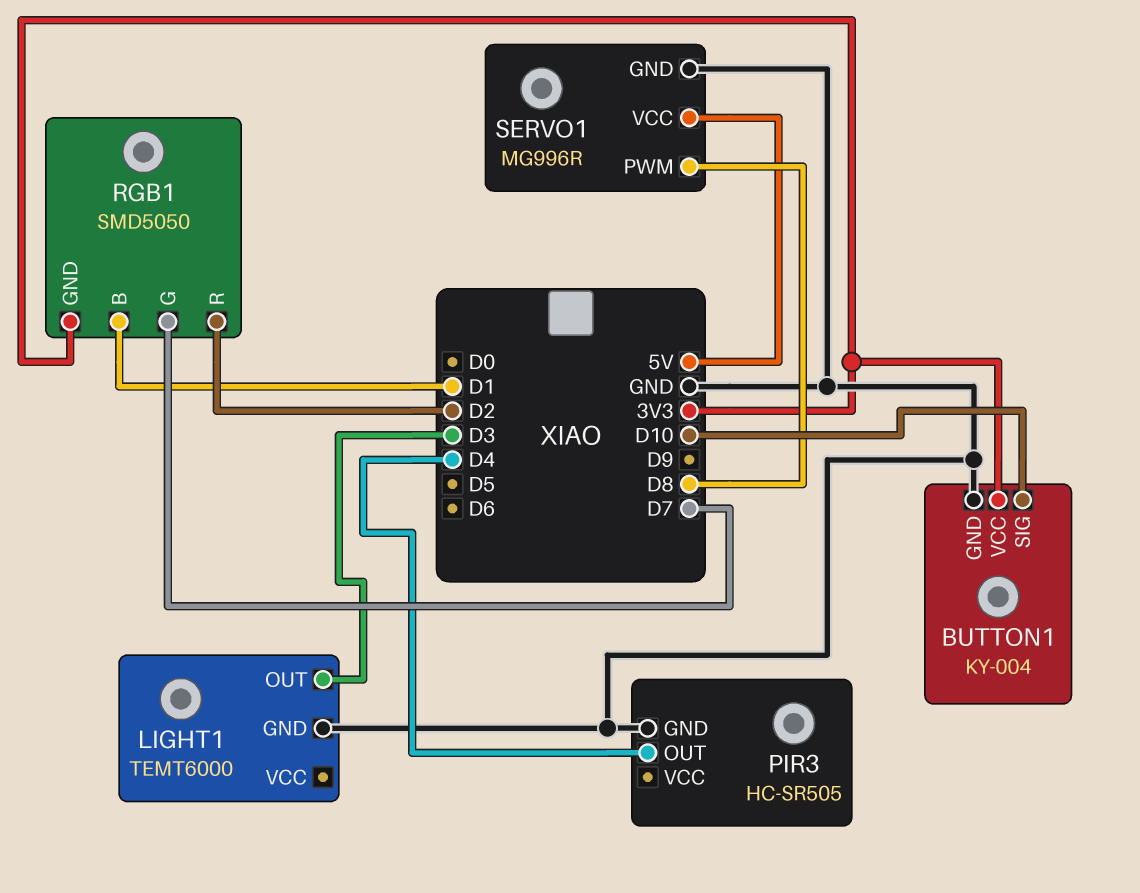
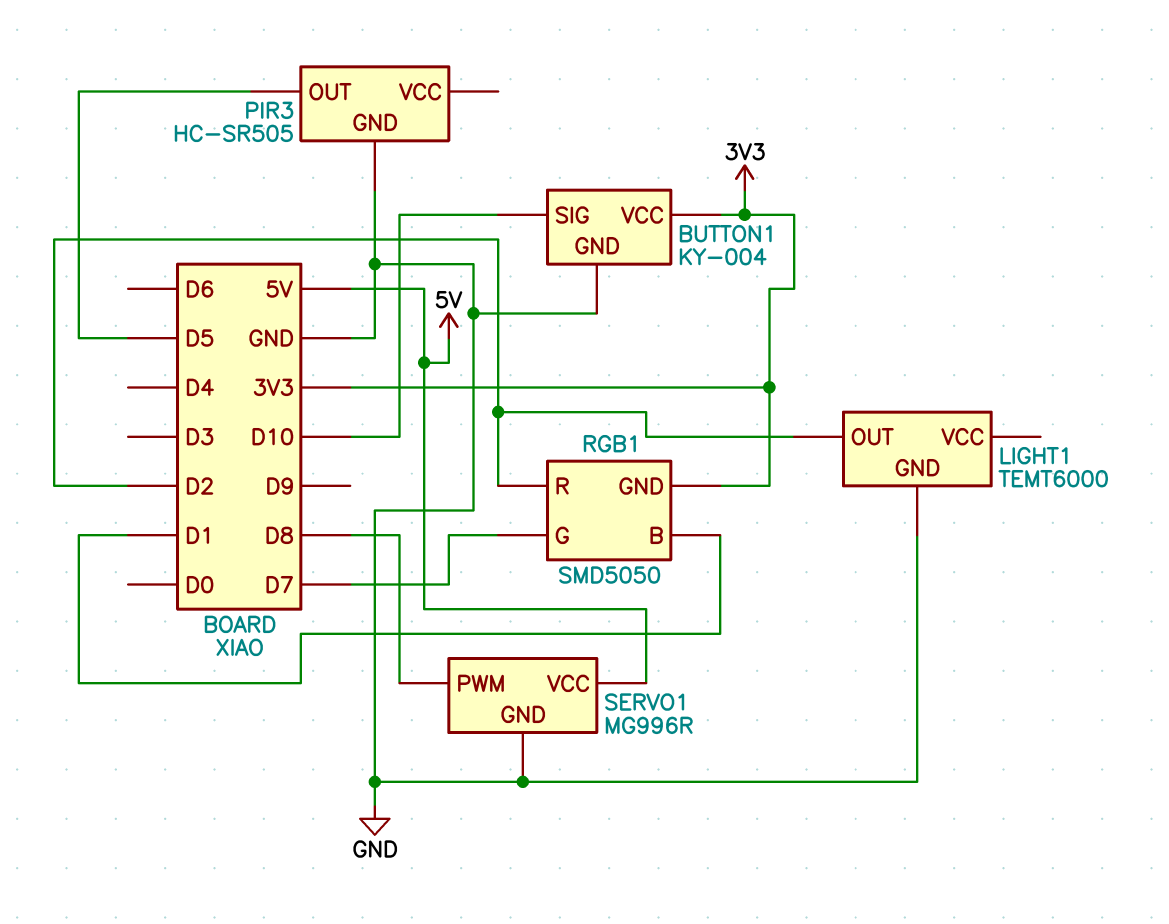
LIGHT1 pin OUT: D3 -> D2
PIR3 pin OUT: D4 -> D5

